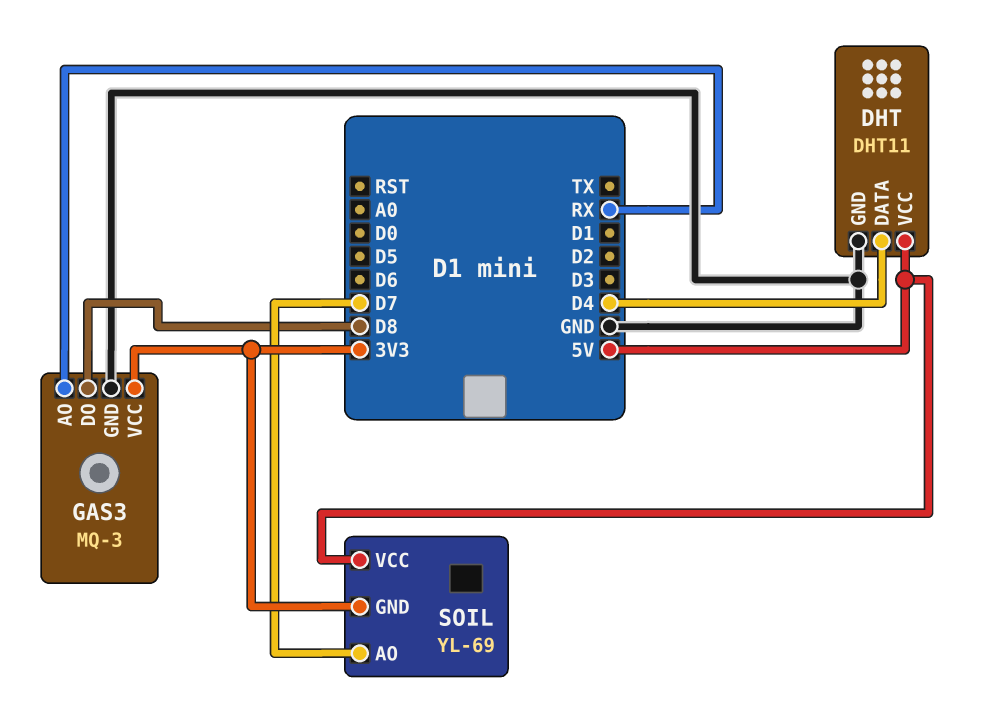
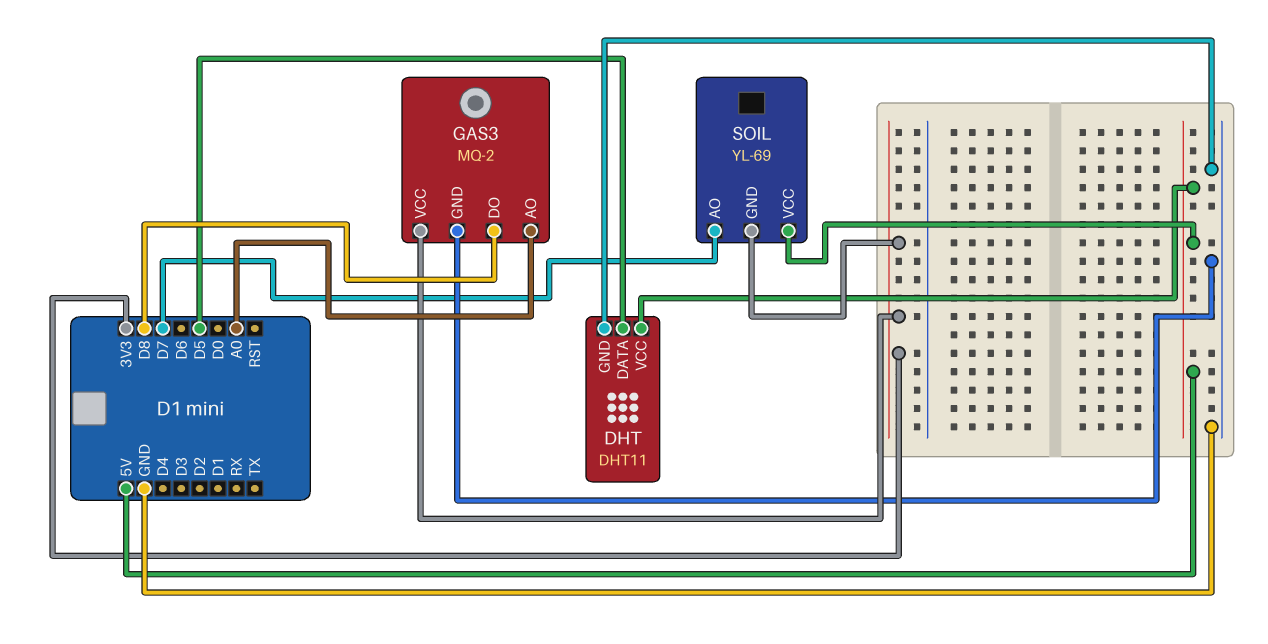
DHT pin DATA: D4 -> D5
GAS3: MQ-3 -> MQ-2
GAS3 pin AO: RX -> A0

